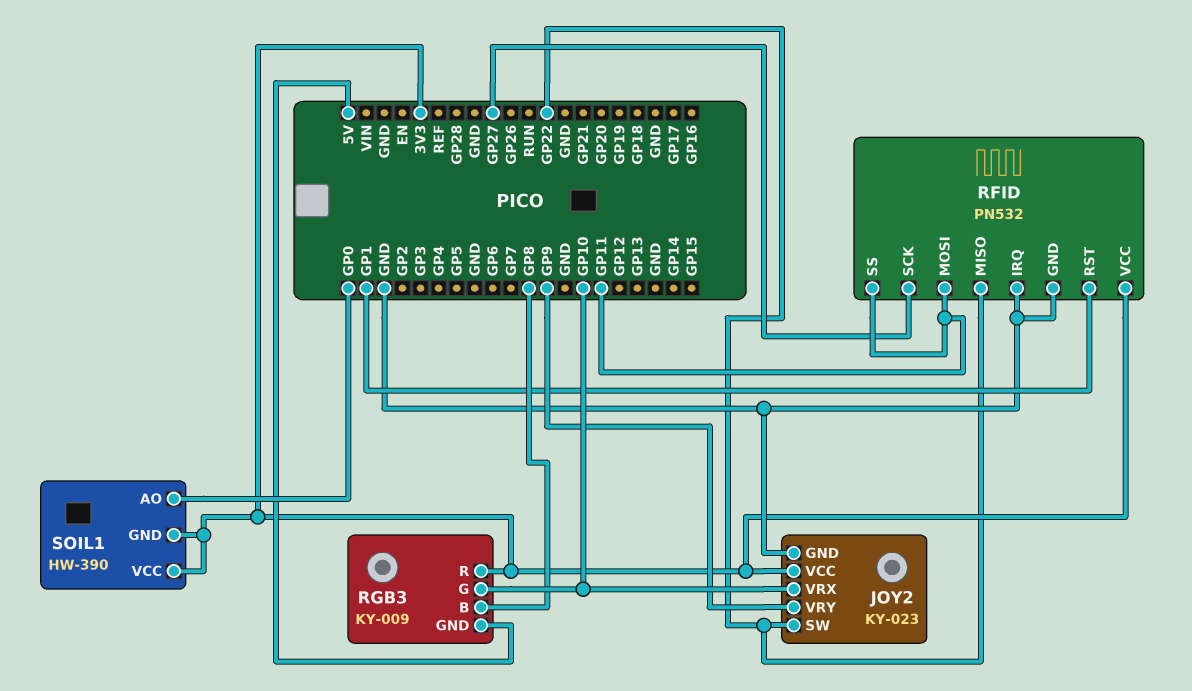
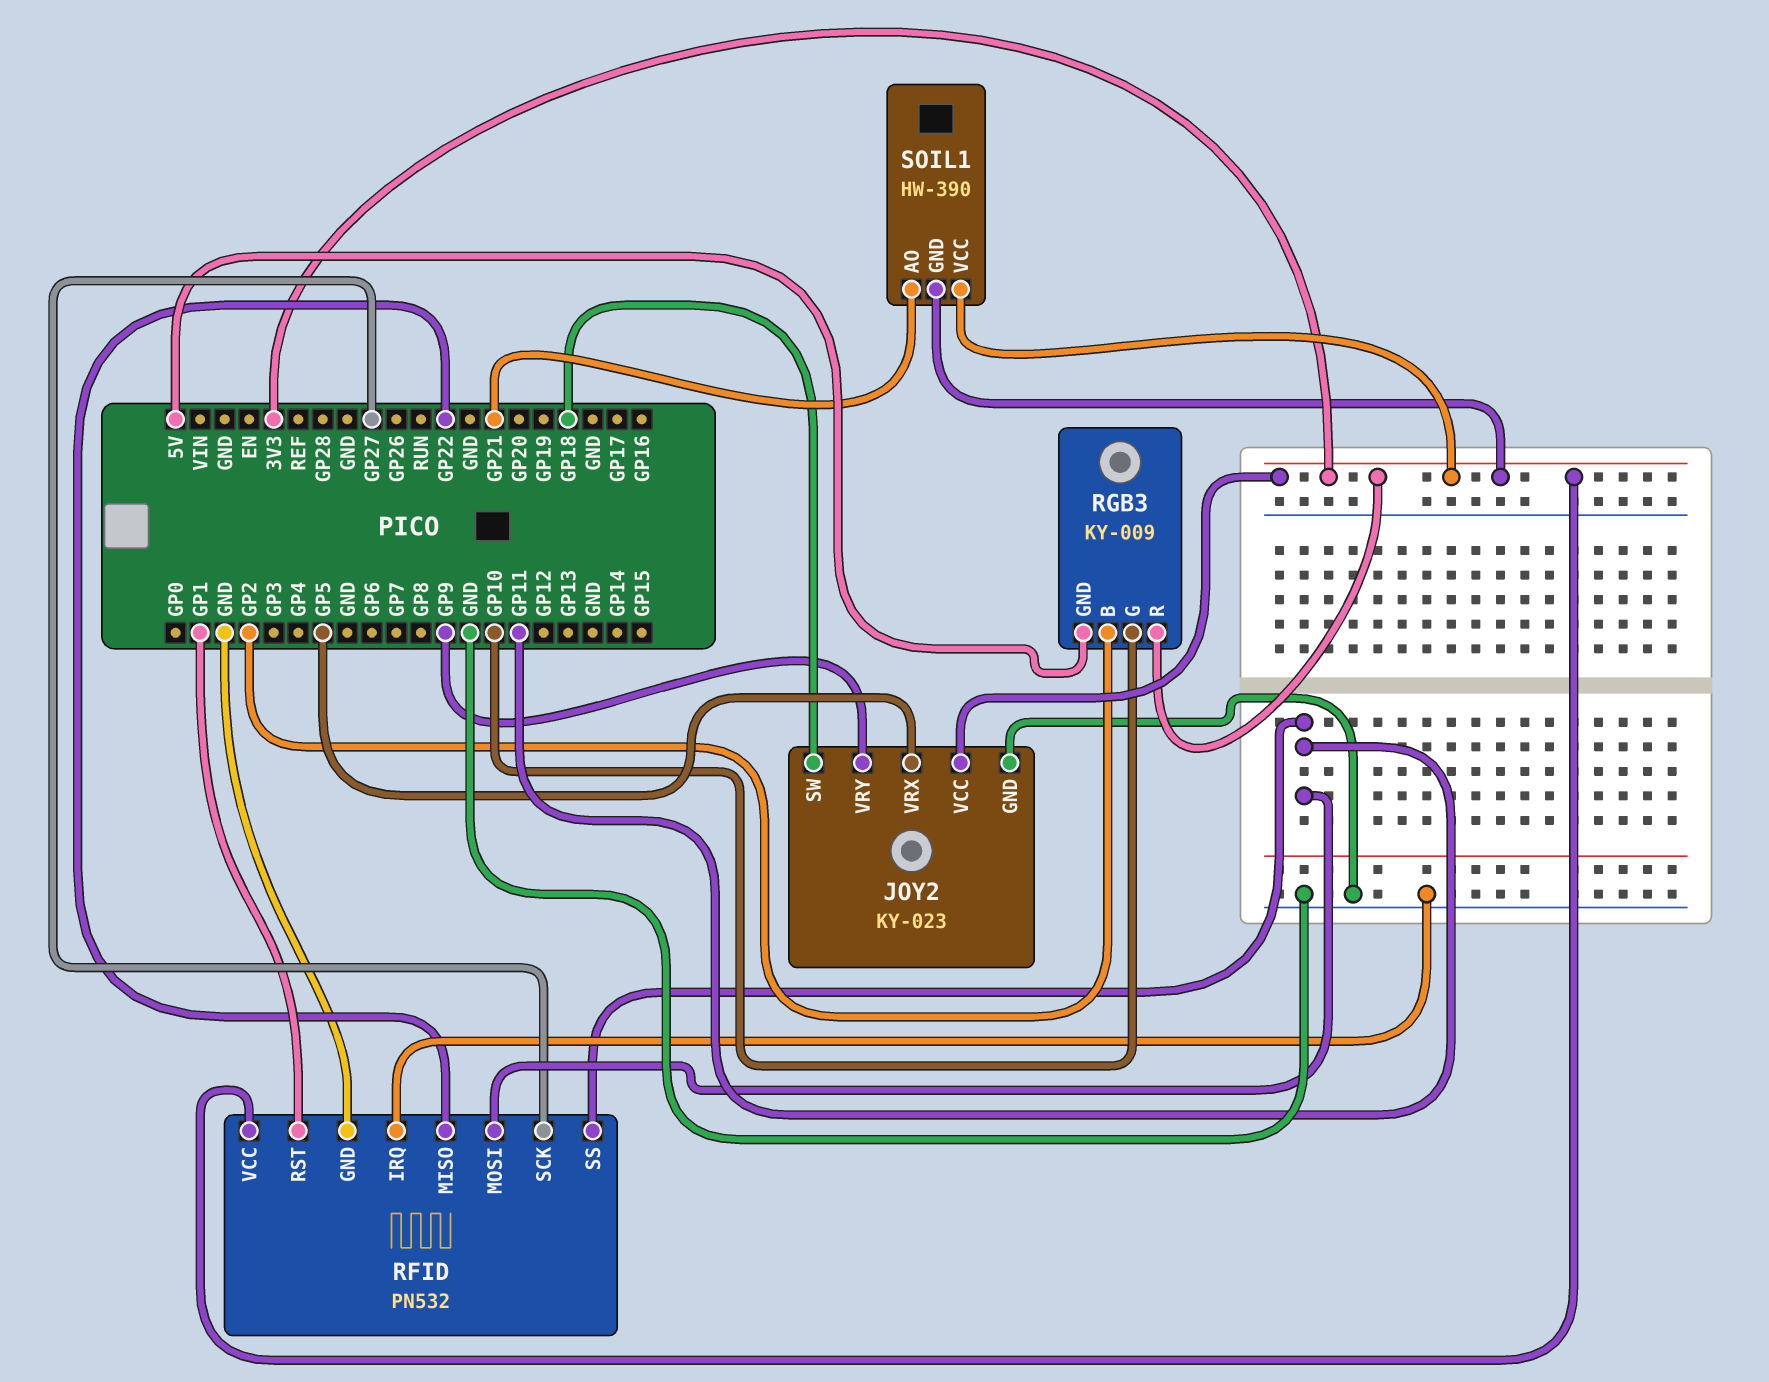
JOY2 pin SW: GP22 -> GP18
JOY2 pin VRX: GP10 -> GP5
RGB3 pin B: GP8 -> GP2
SOIL1 pin AO: GP0 -> GP21

